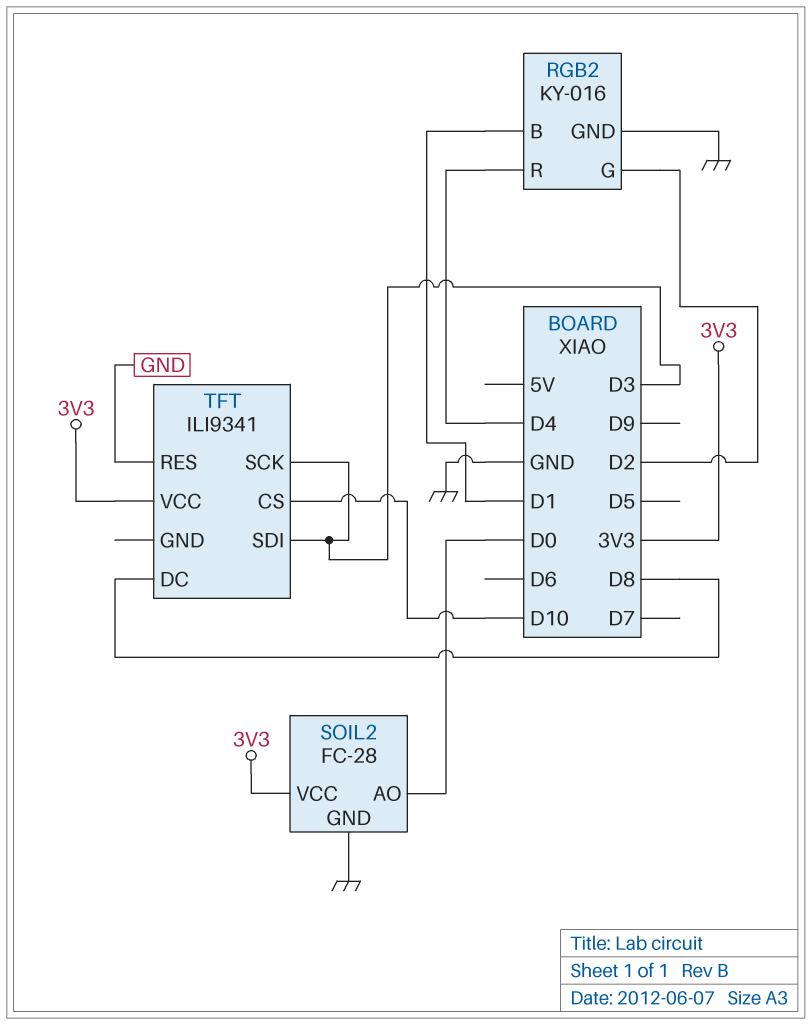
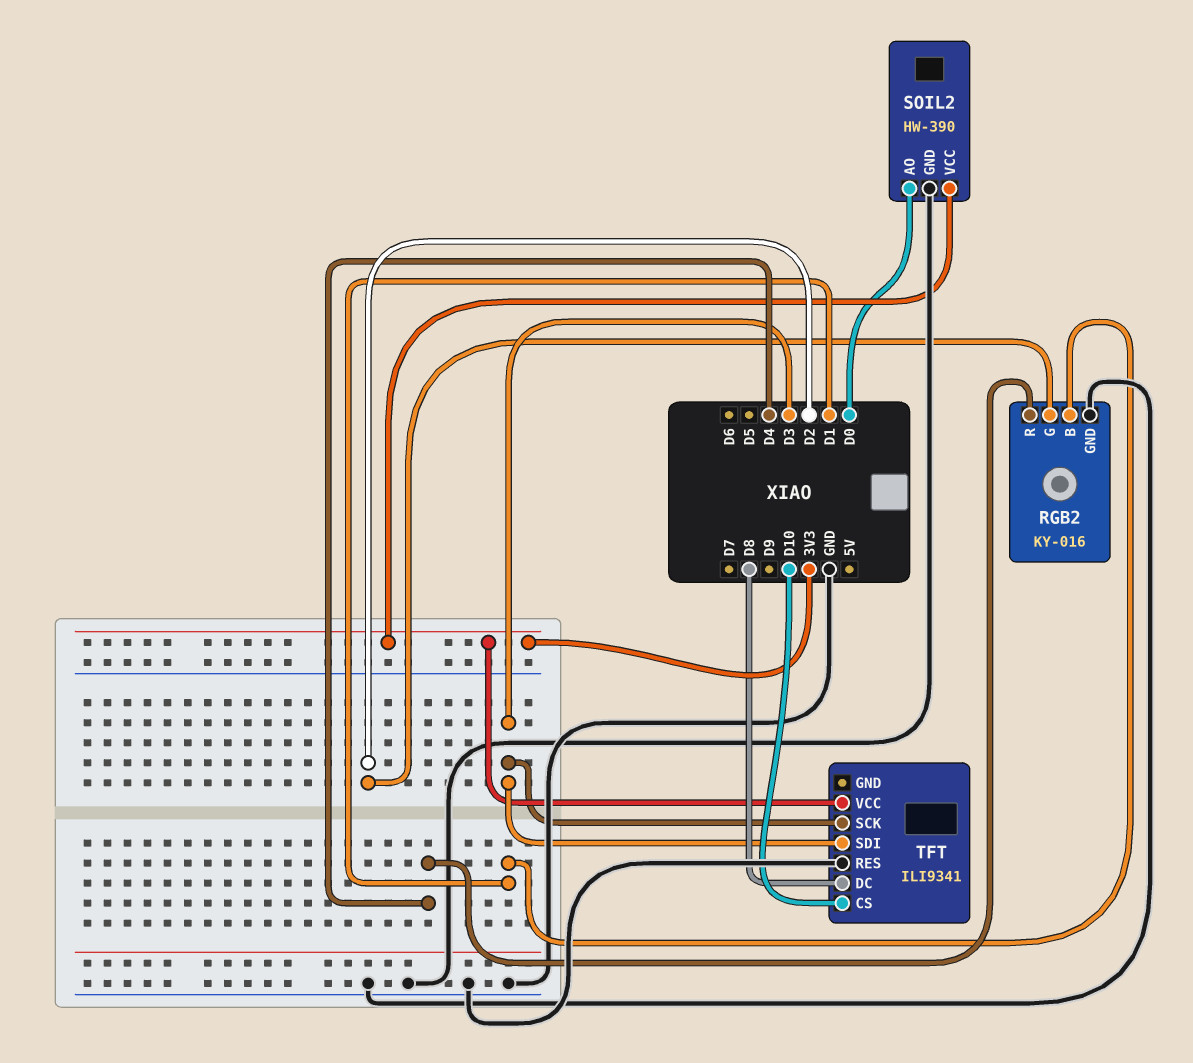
SOIL2: FC-28 -> HW-390

